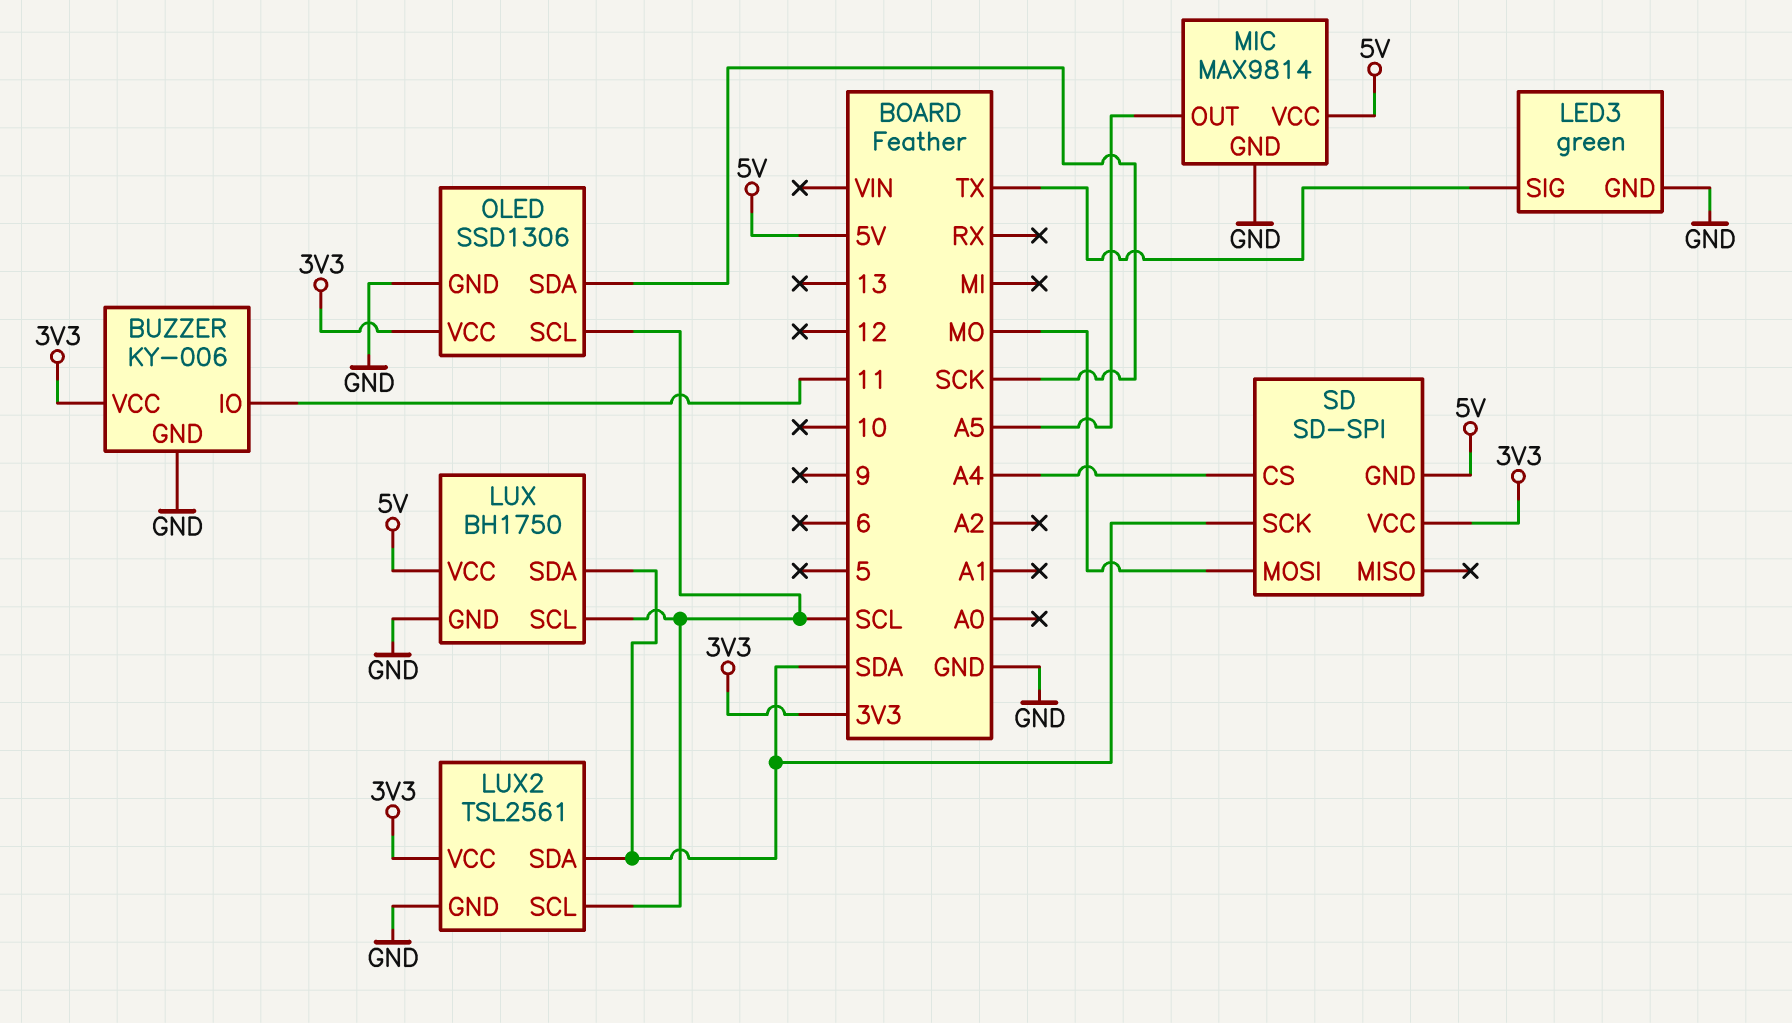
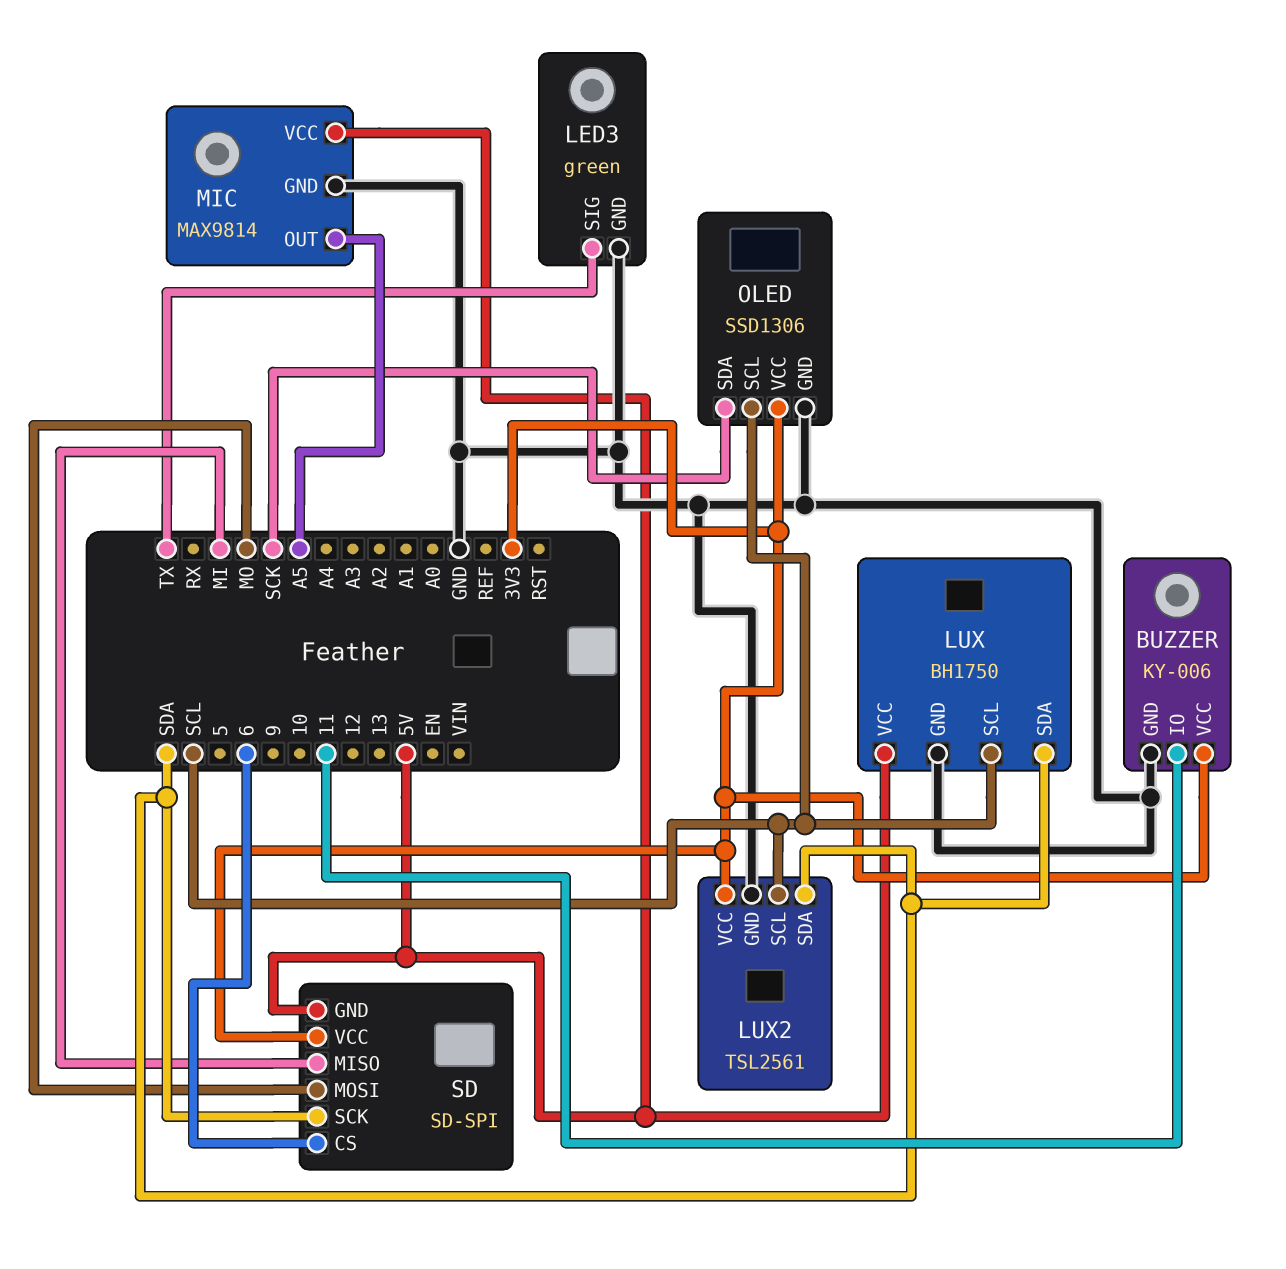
SD pin CS: A4 -> 6
SD pin MISO: none -> MI

